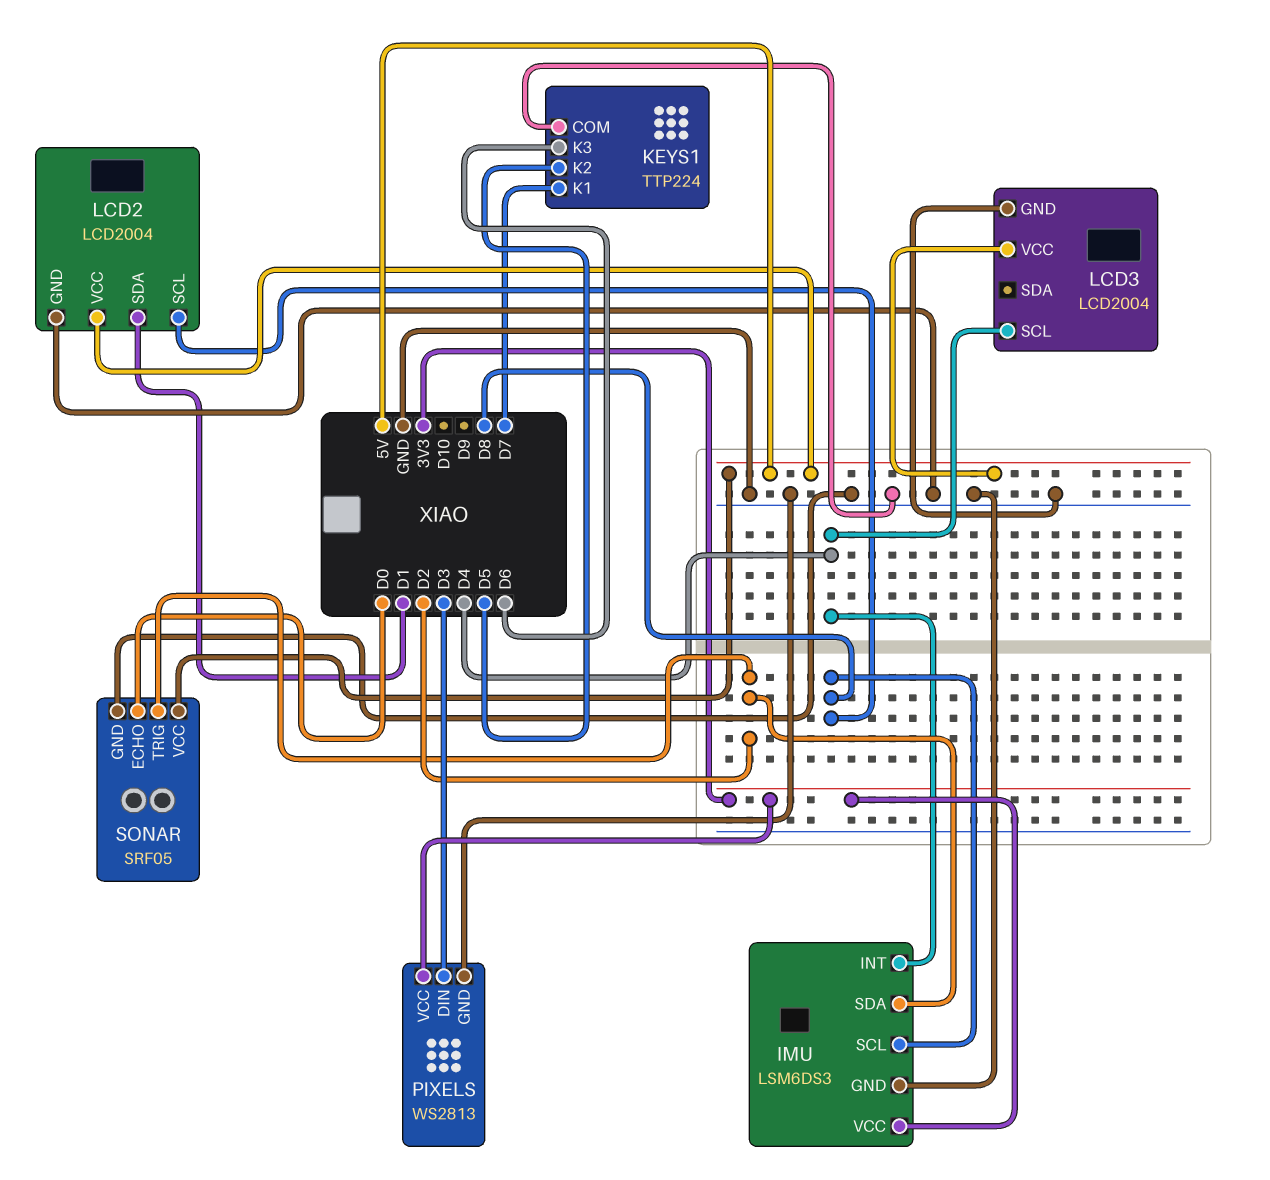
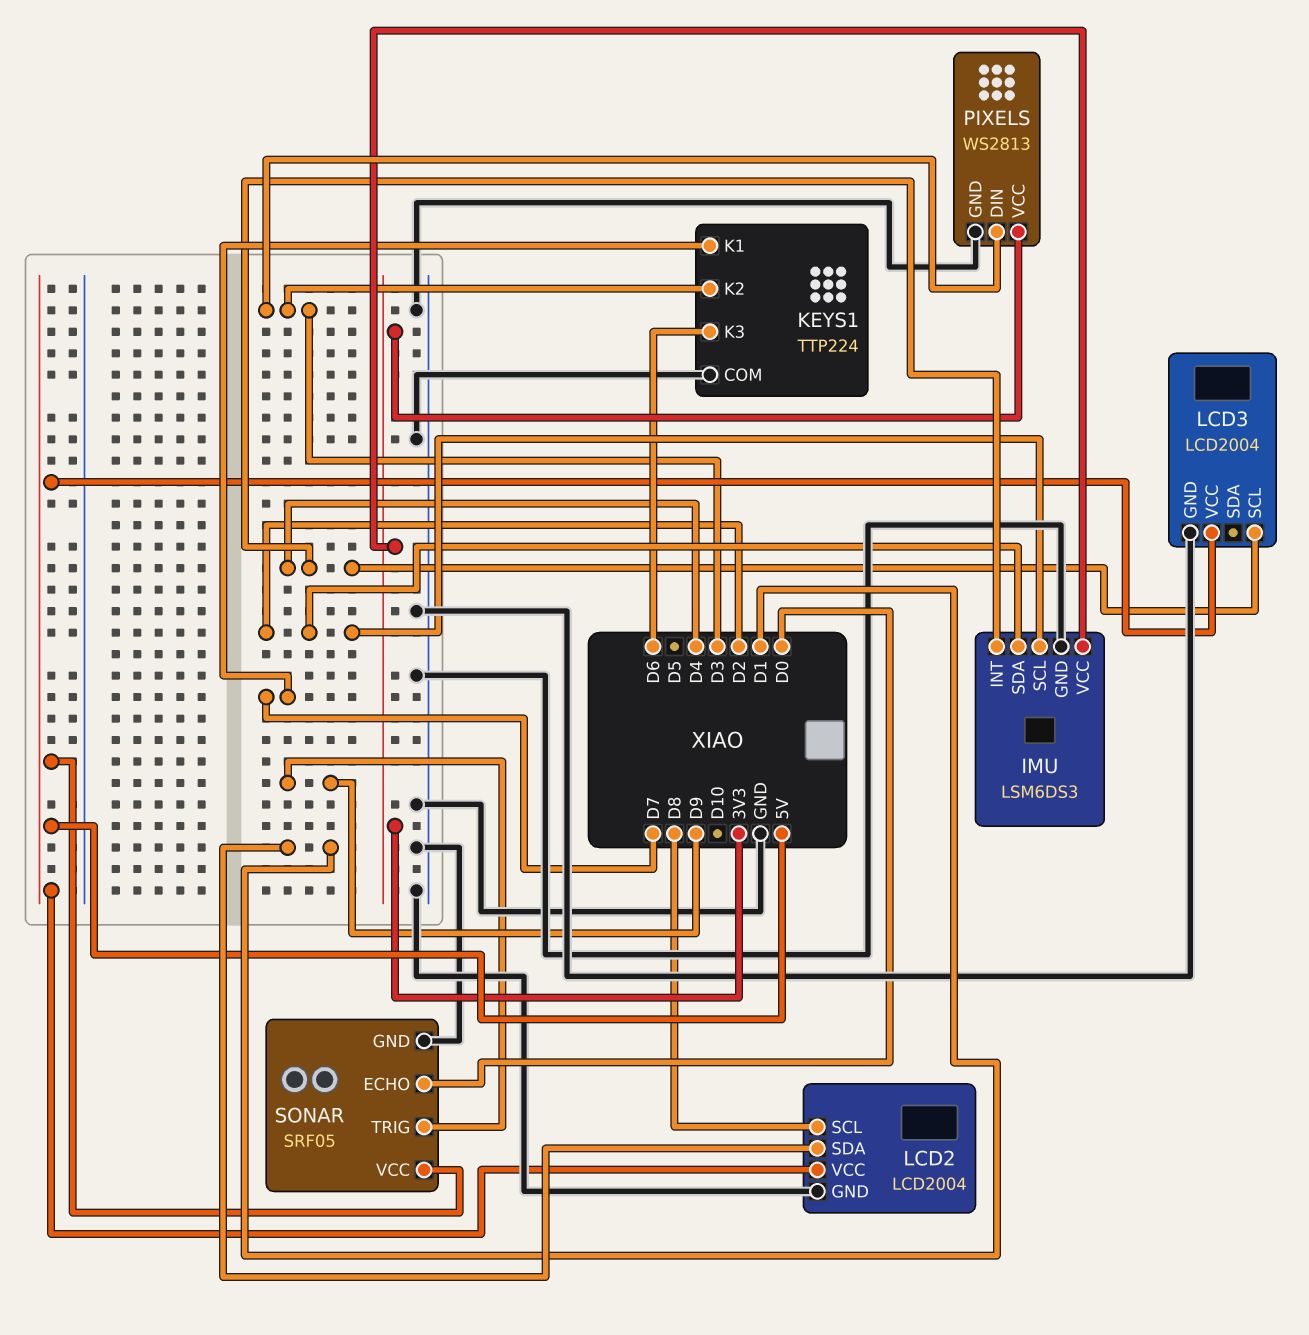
IMU pin SCL: D8 -> D2
KEYS1 pin K2: D5 -> D3
SONAR pin TRIG: D2 -> D9

